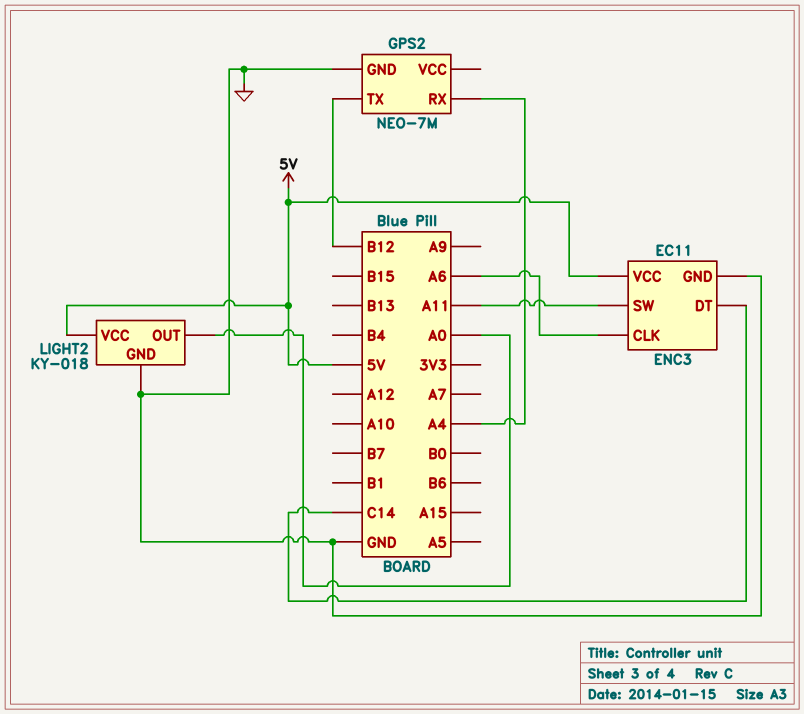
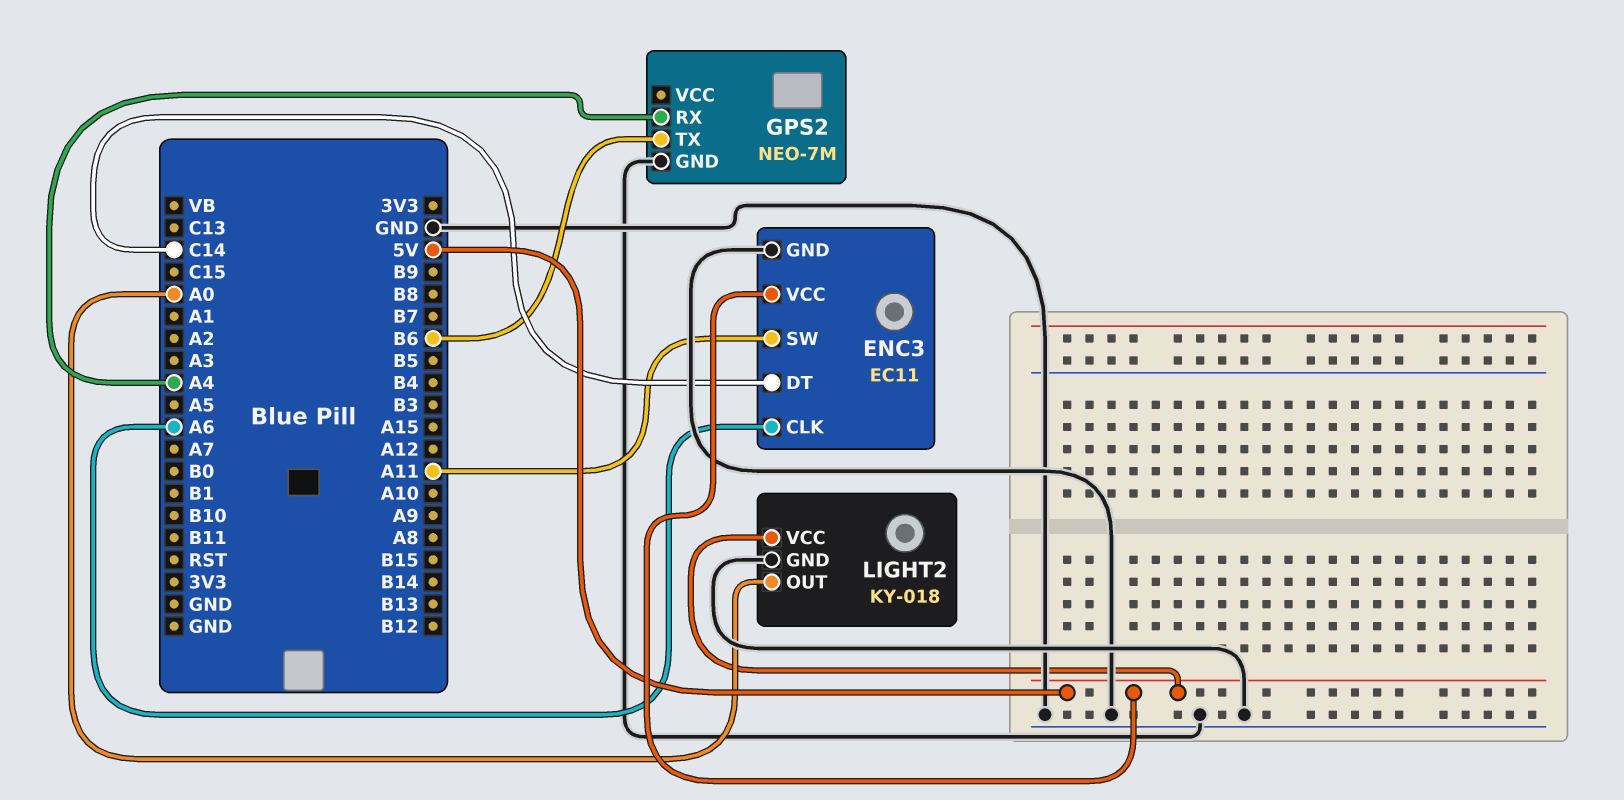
GPS2 pin TX: B12 -> B6

